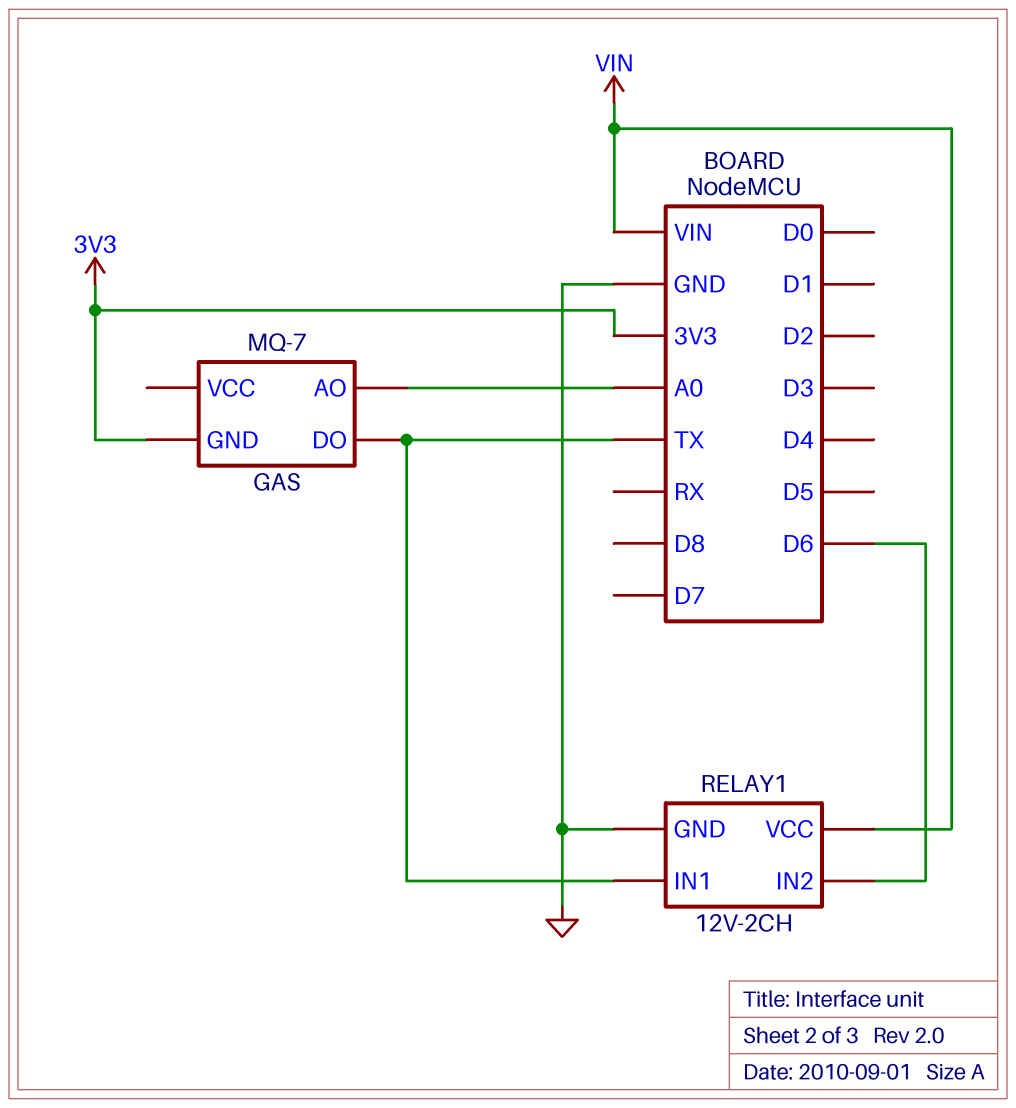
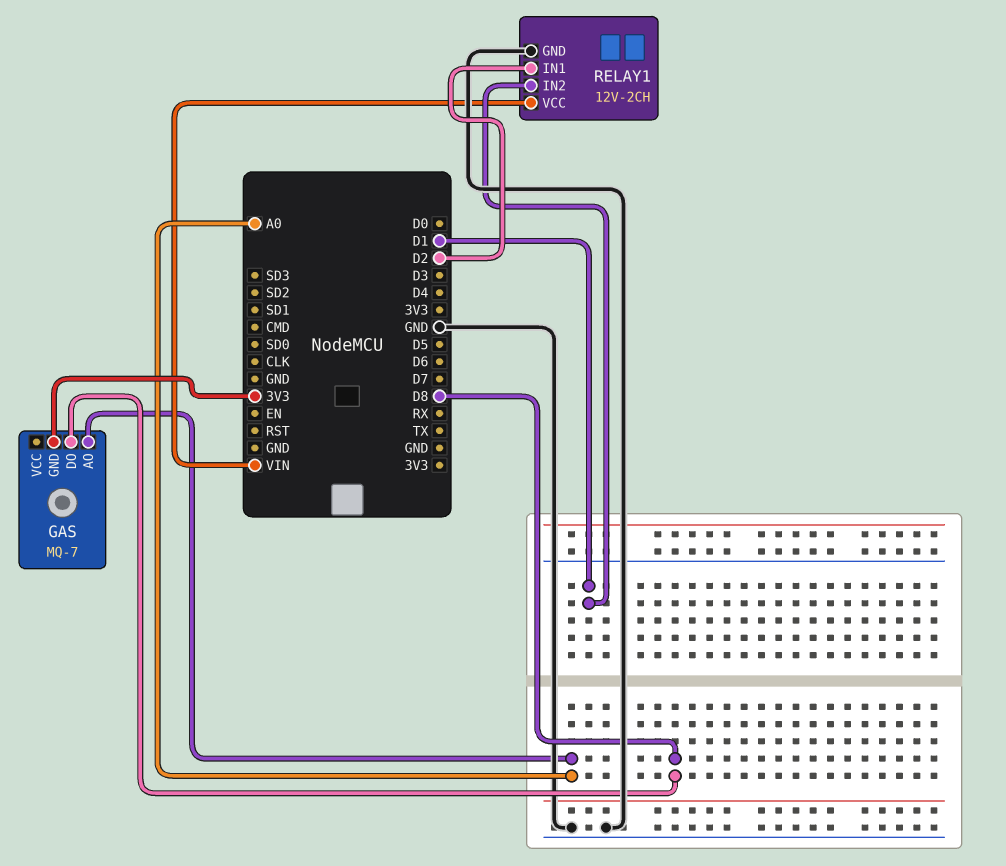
GAS pin DO: TX -> D8
RELAY1 pin IN1: TX -> D2
RELAY1 pin IN2: D6 -> D1

